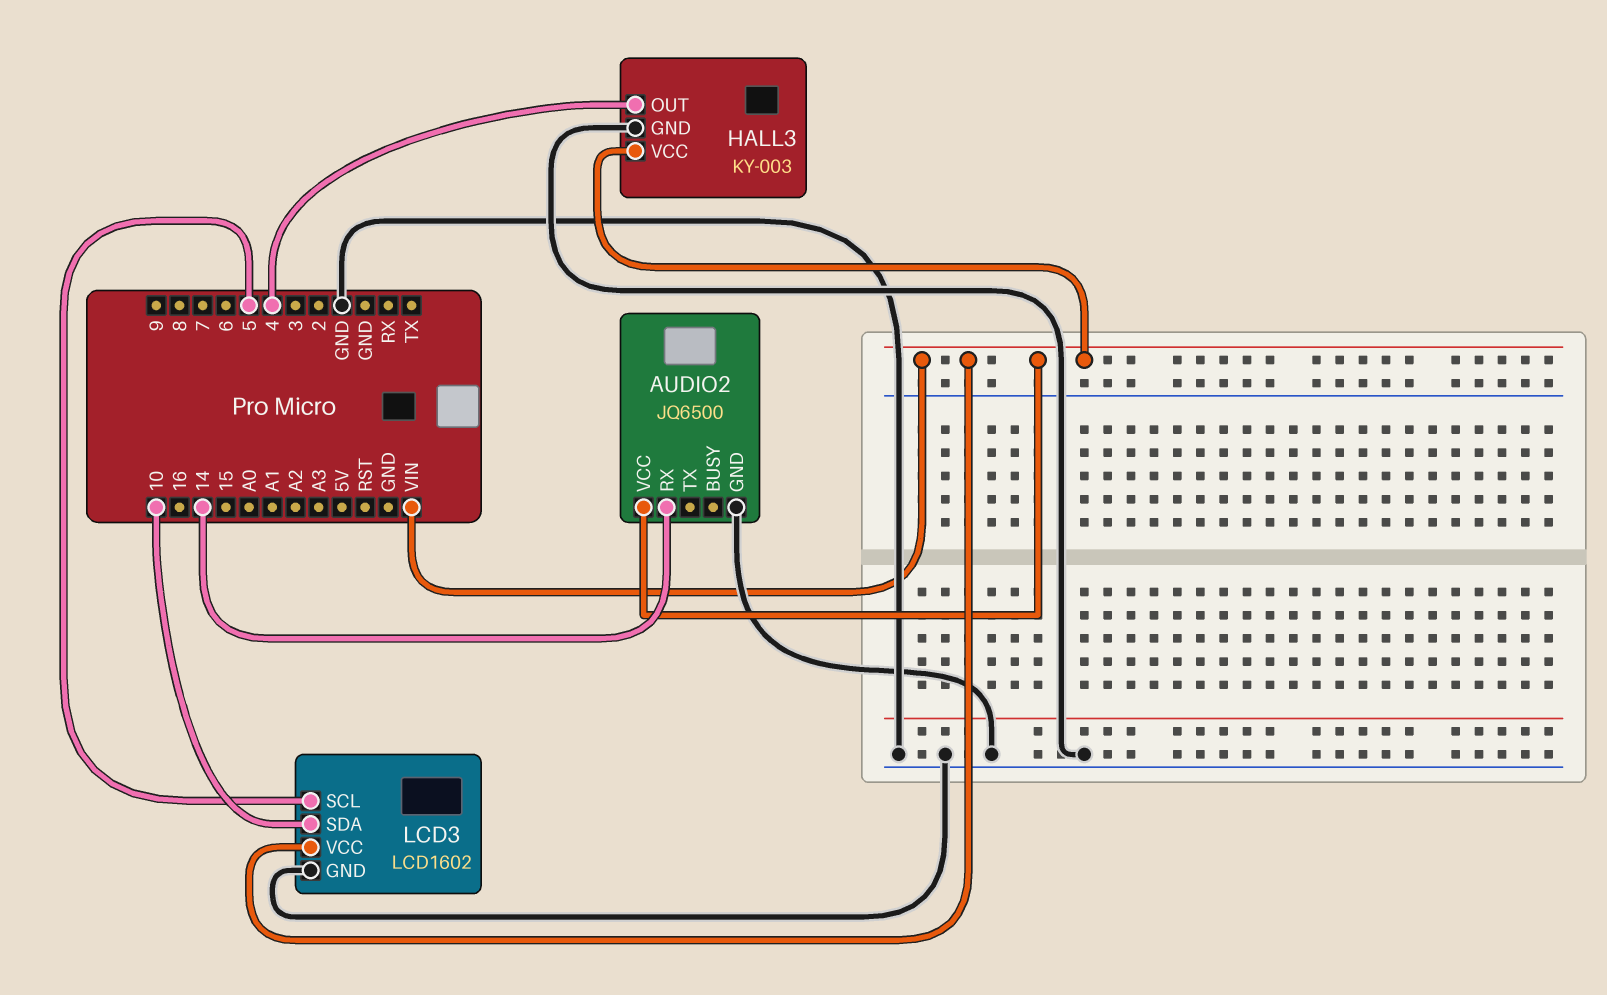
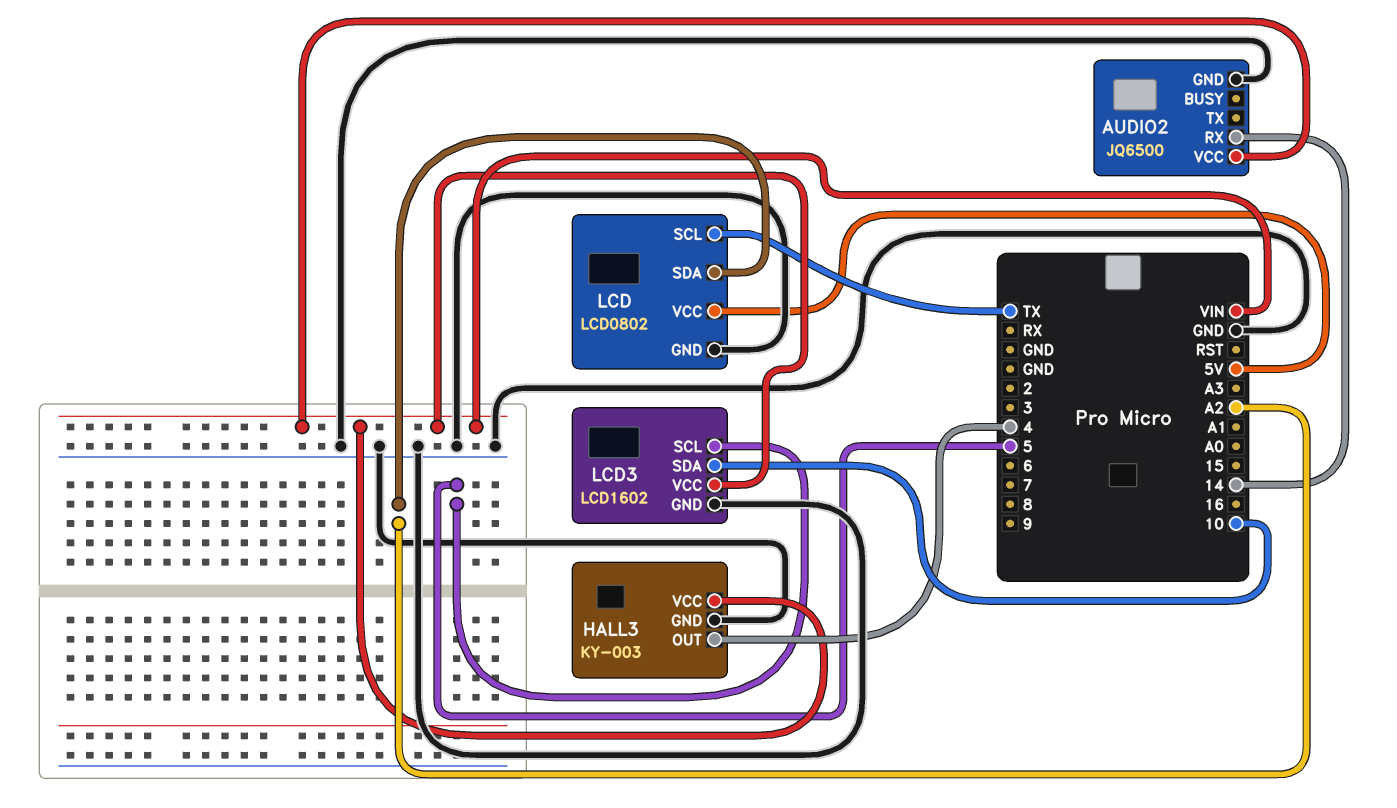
LCD: none -> LCD0802
LCD pin GND: none -> GND
LCD pin SCL: none -> TX
LCD pin SDA: none -> A2
LCD pin VCC: none -> 5V

